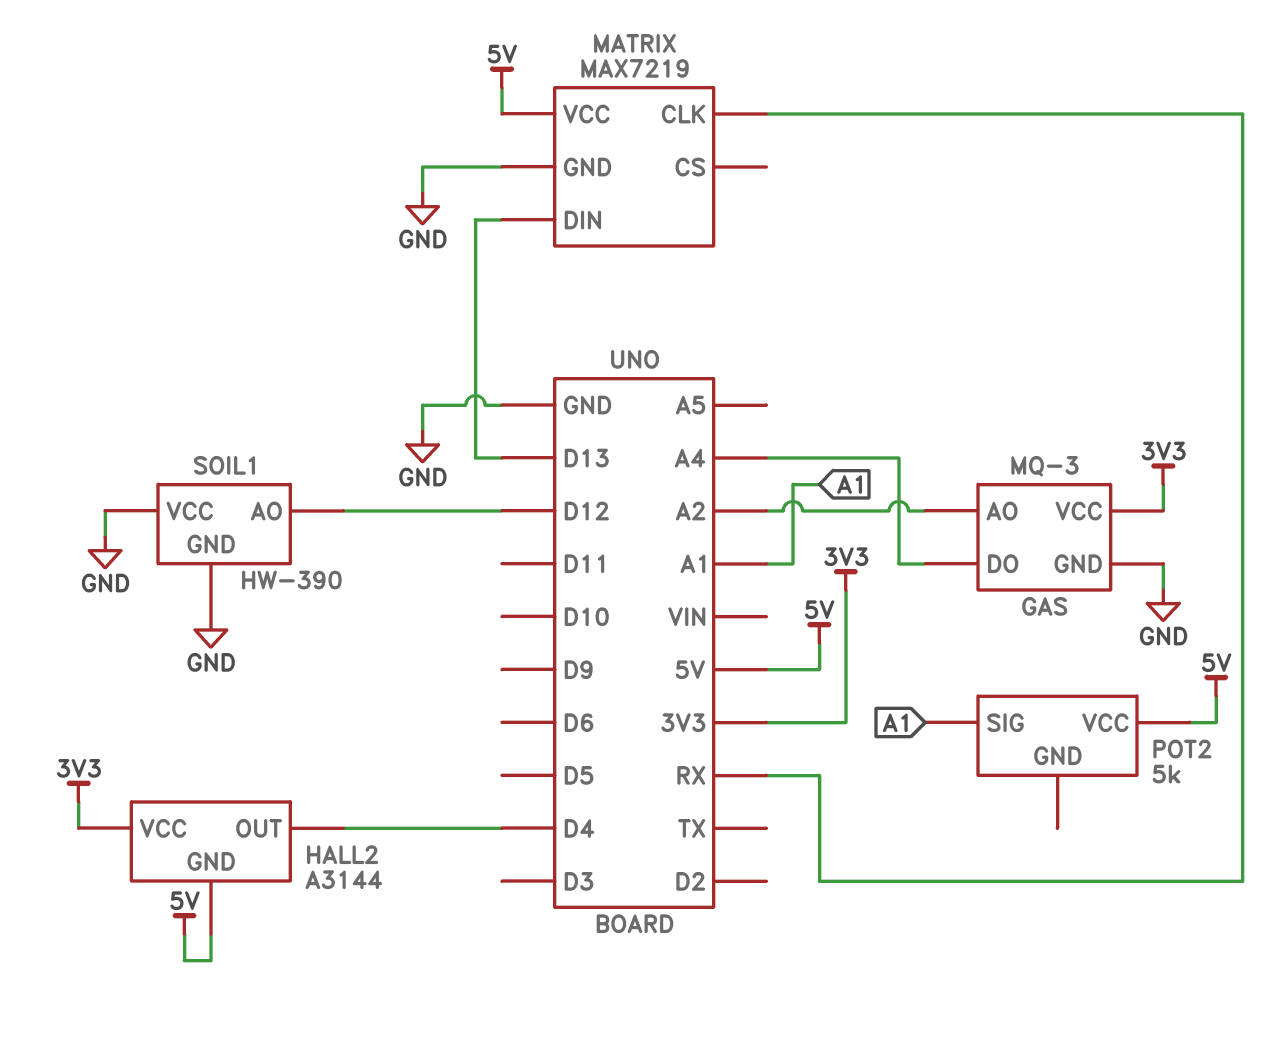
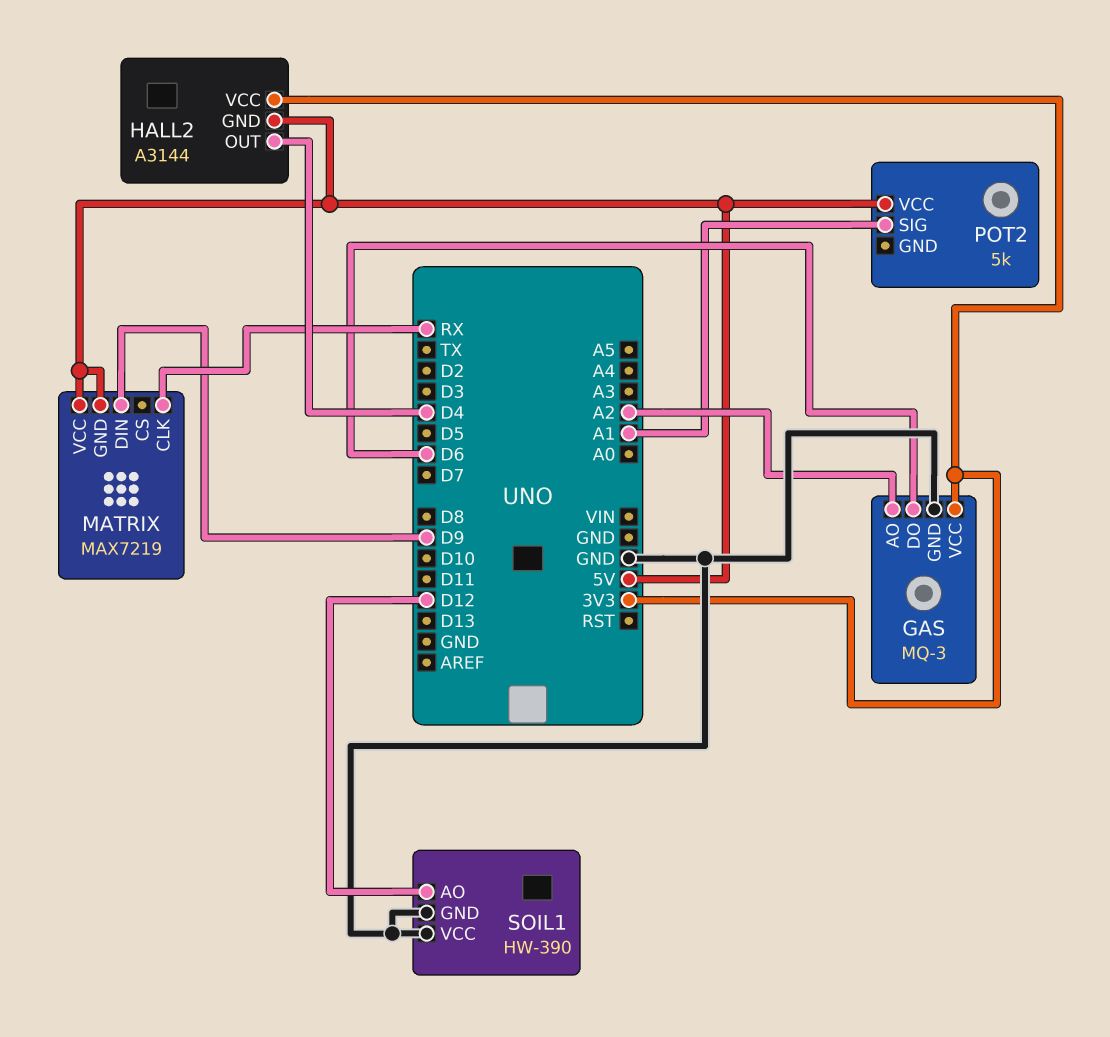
GAS pin DO: A4 -> D6
MATRIX pin DIN: D13 -> D9
MATRIX pin GND: GND -> 5V

